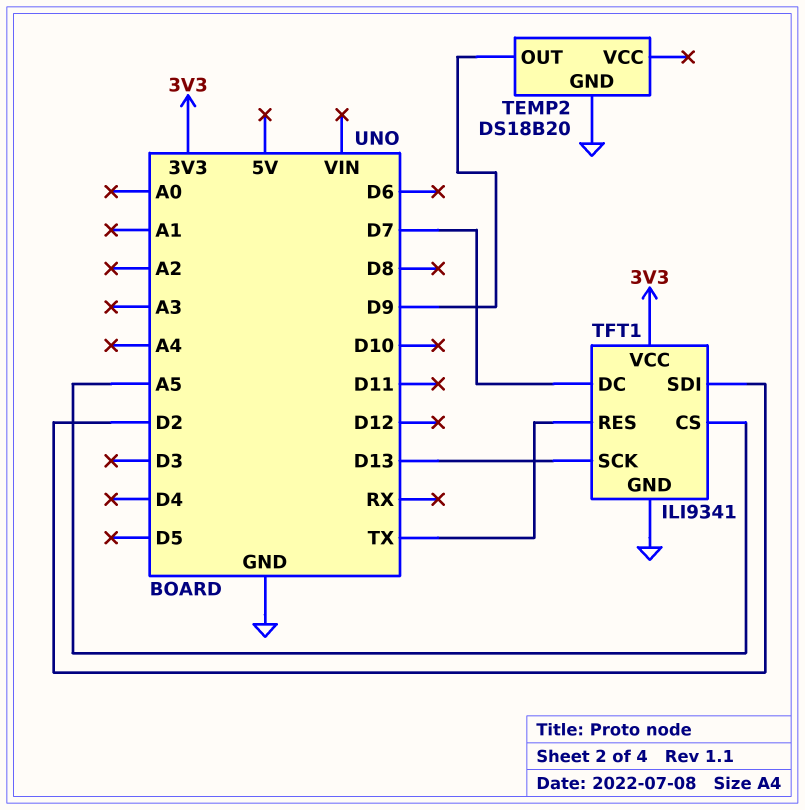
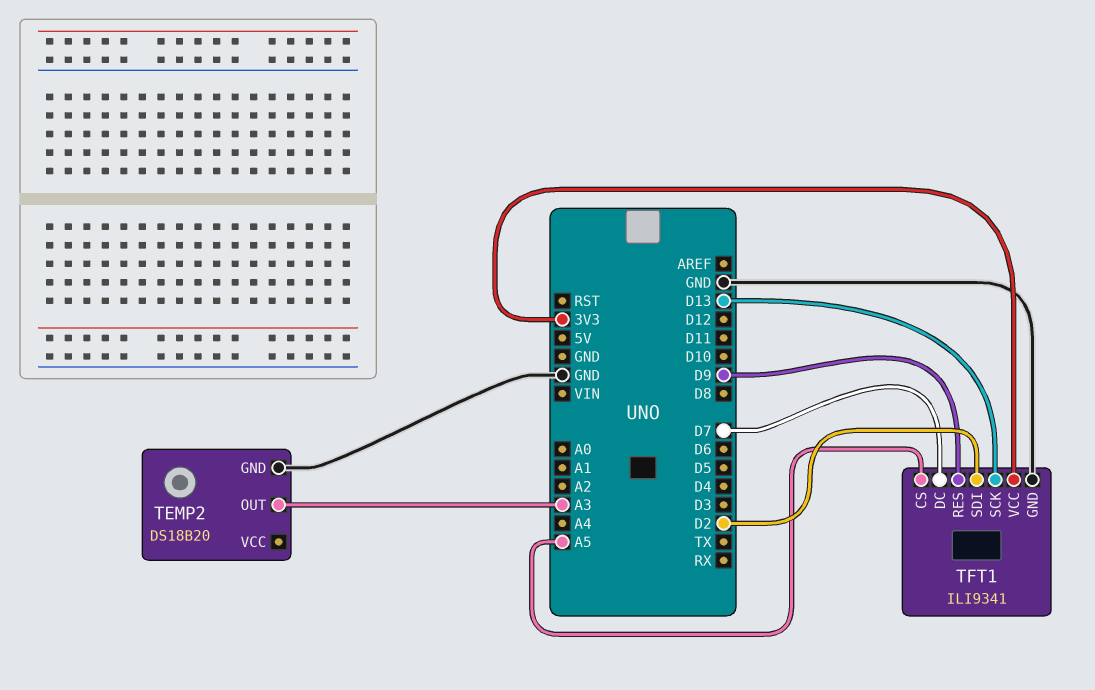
TEMP2 pin OUT: D9 -> A3
TFT1 pin RES: TX -> D9

